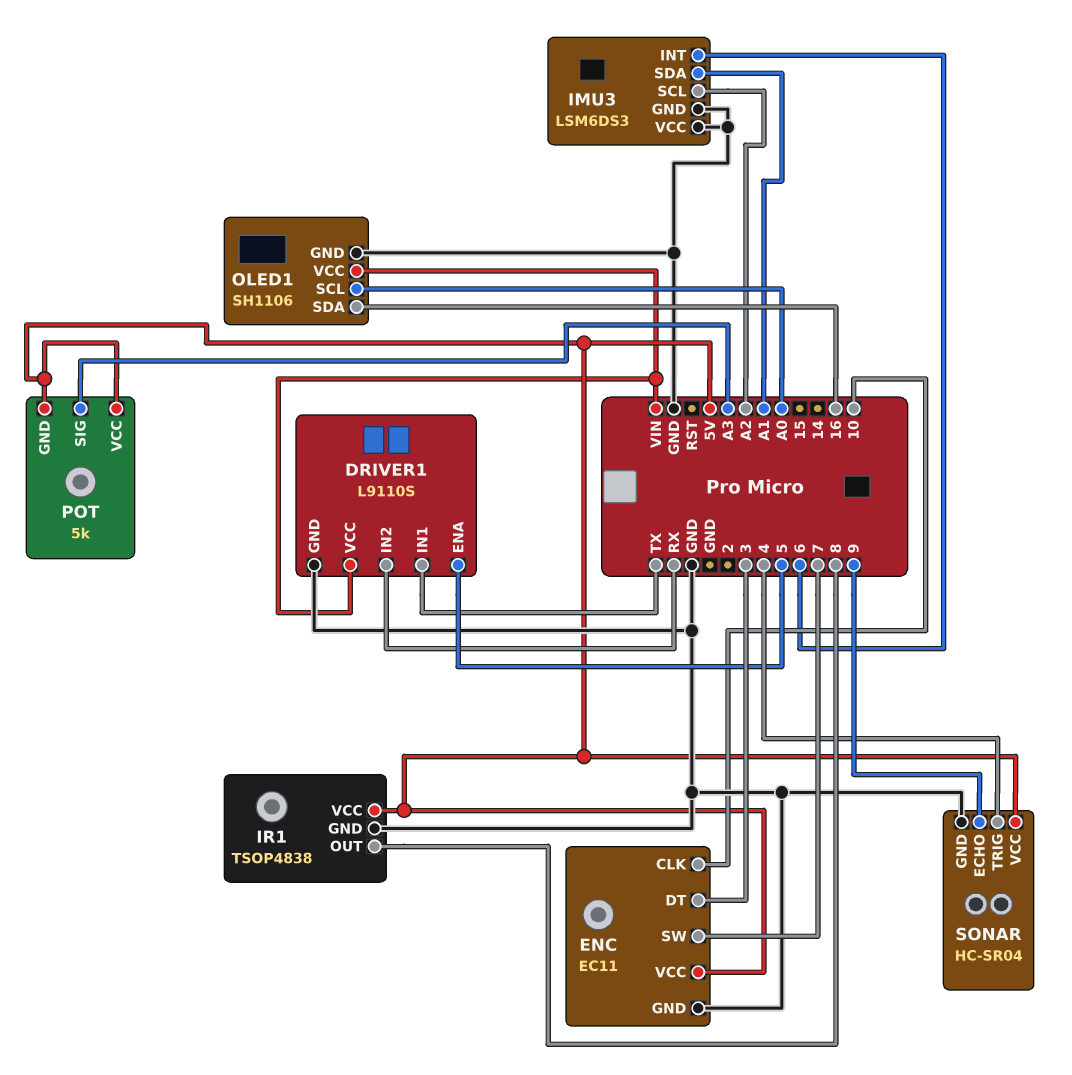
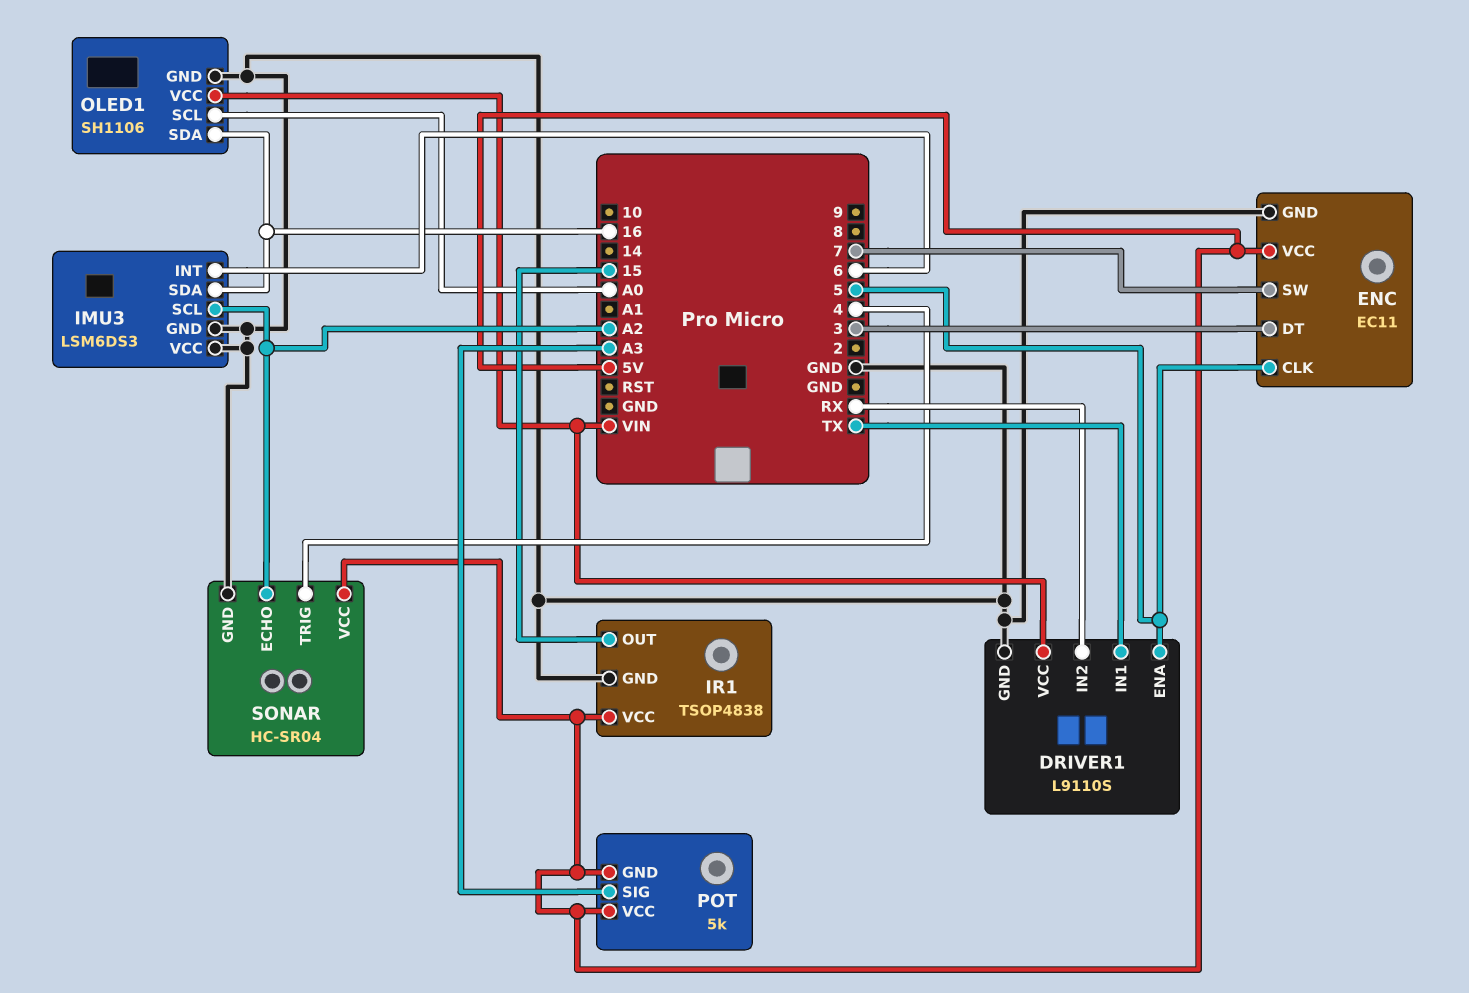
ENC pin CLK: 10 -> 5
IMU3 pin SDA: A1 -> 16
IR1 pin OUT: 8 -> 15
SONAR pin ECHO: 9 -> A2

